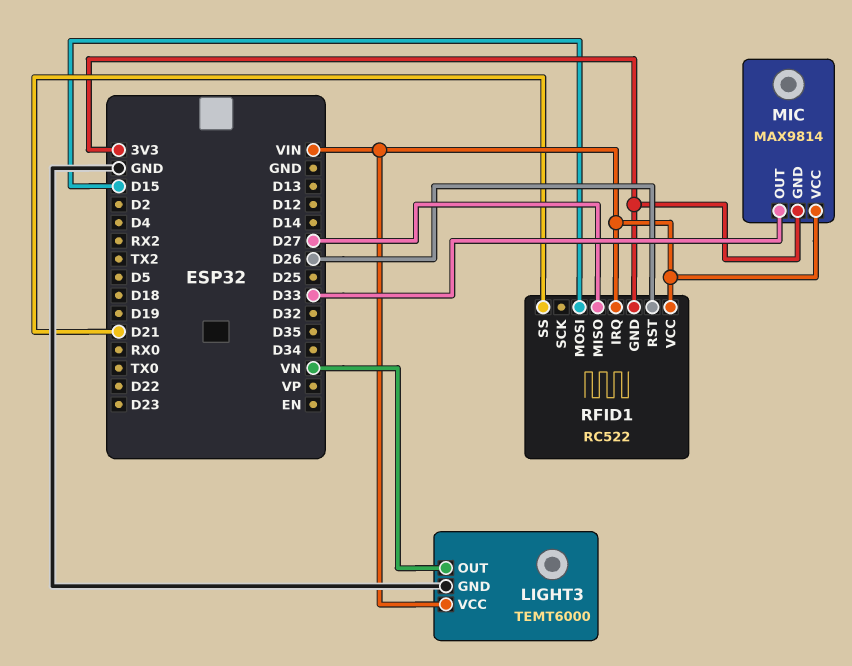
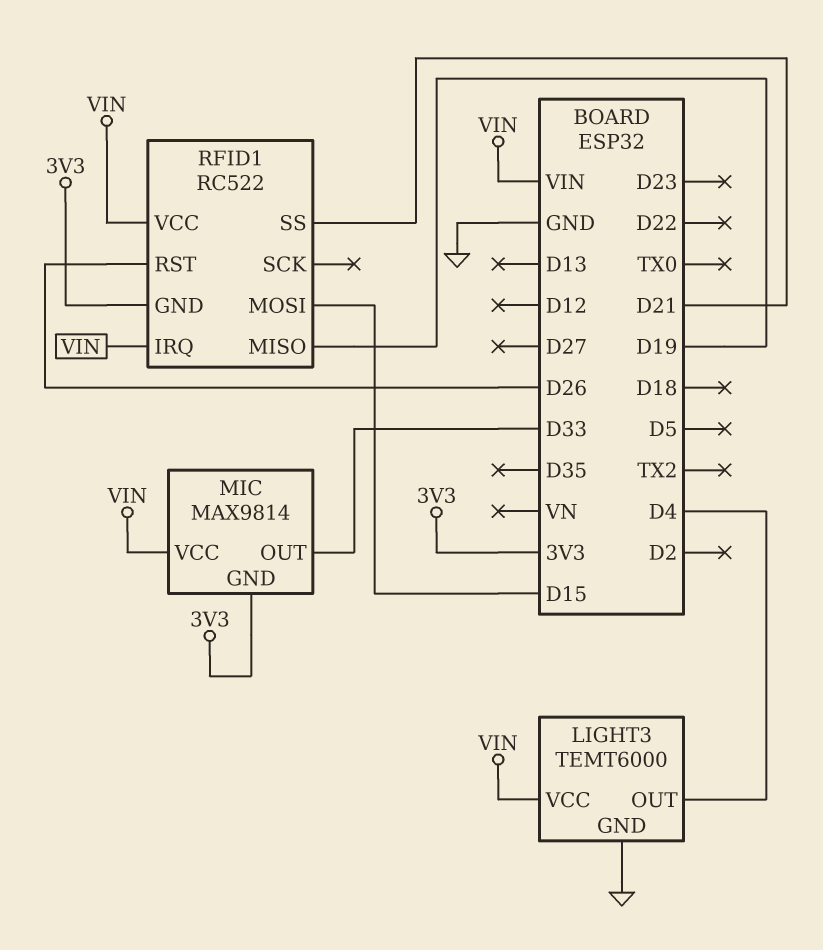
LIGHT3 pin OUT: VN -> D4
RFID1 pin MISO: D27 -> D19

